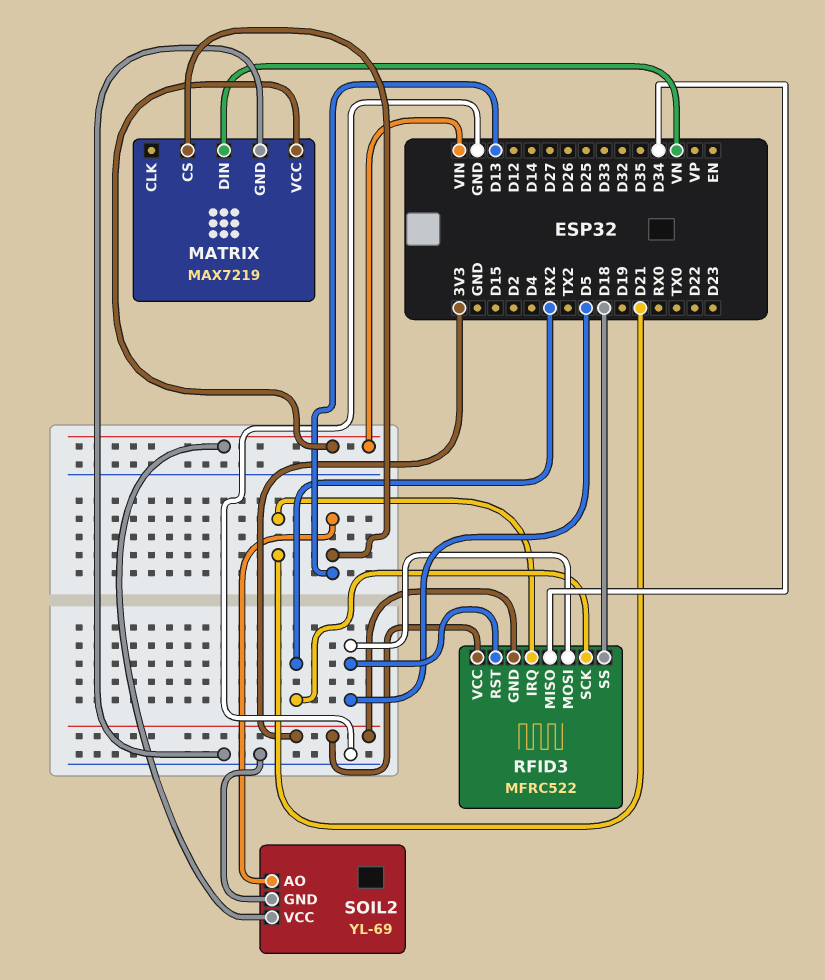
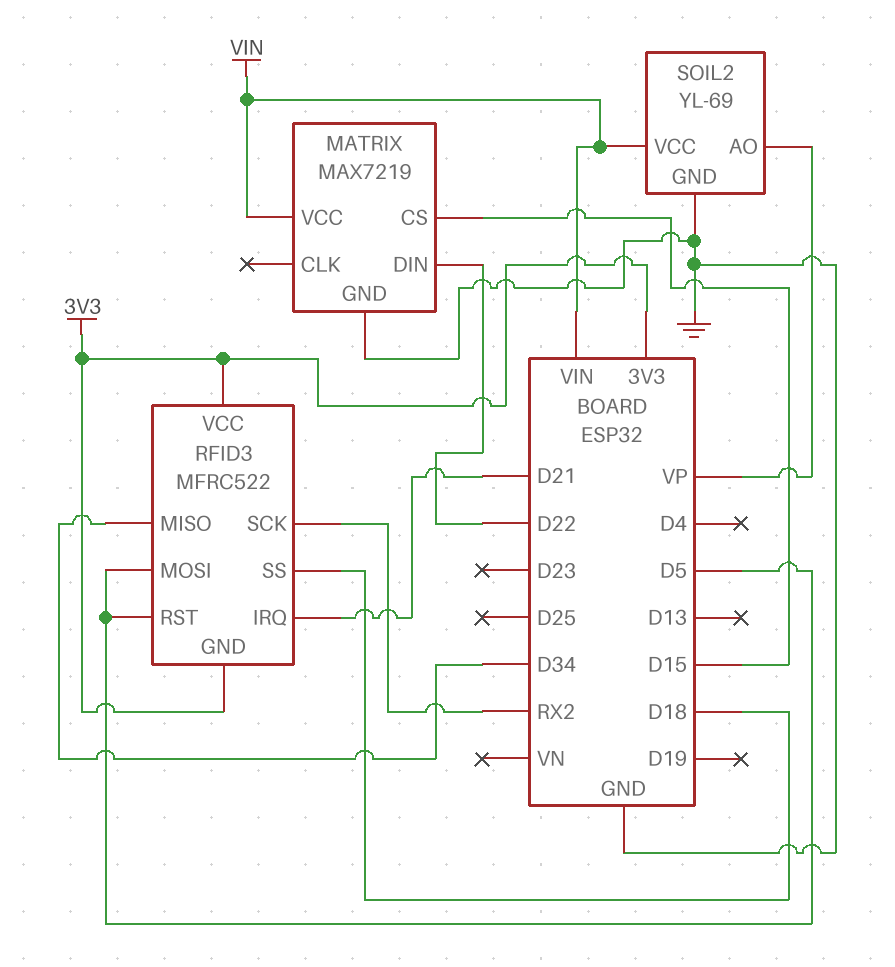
MATRIX pin CS: D13 -> D15
MATRIX pin DIN: VN -> D22
SOIL2 pin AO: D13 -> VP

